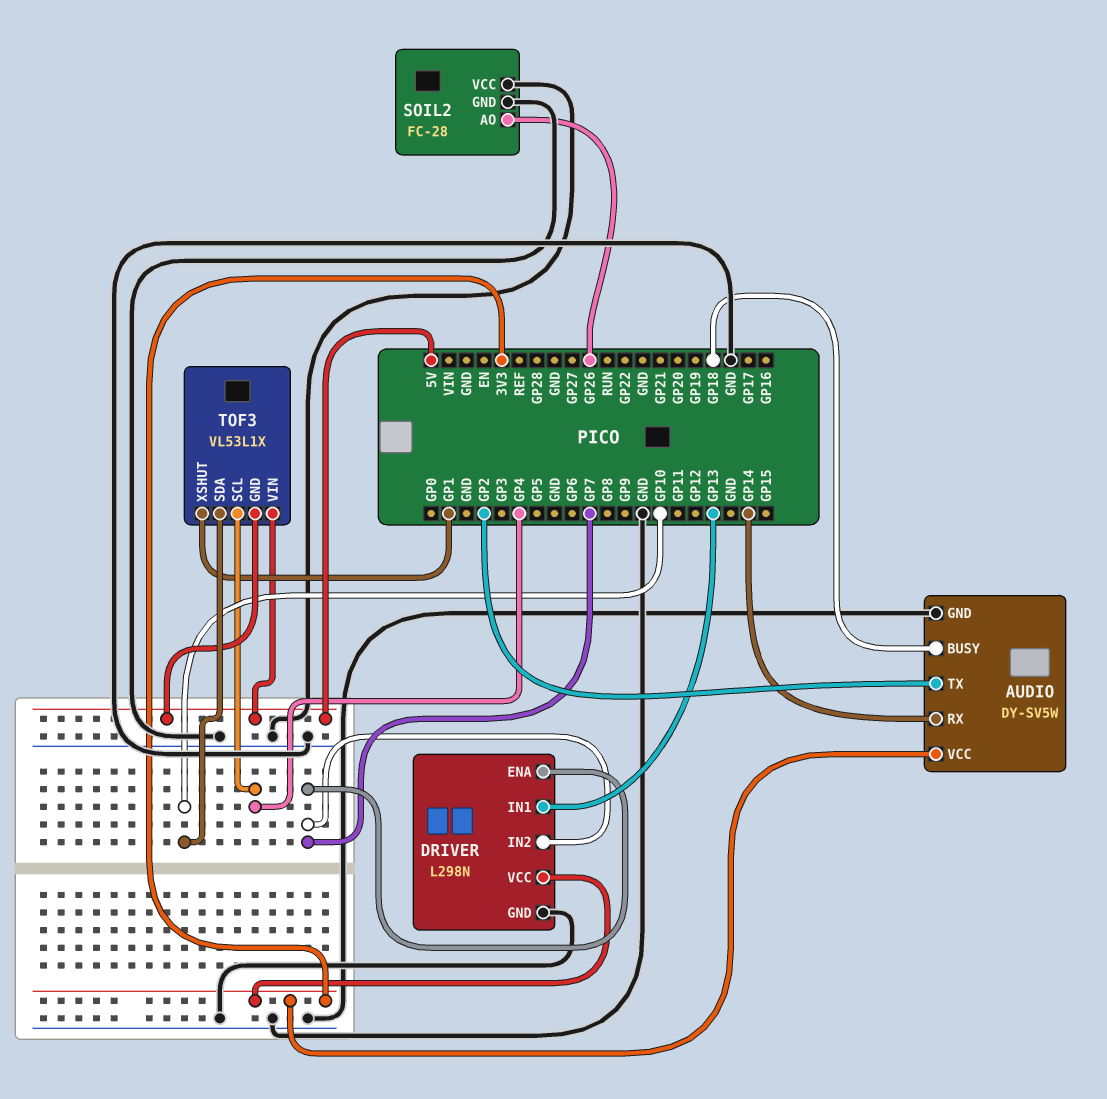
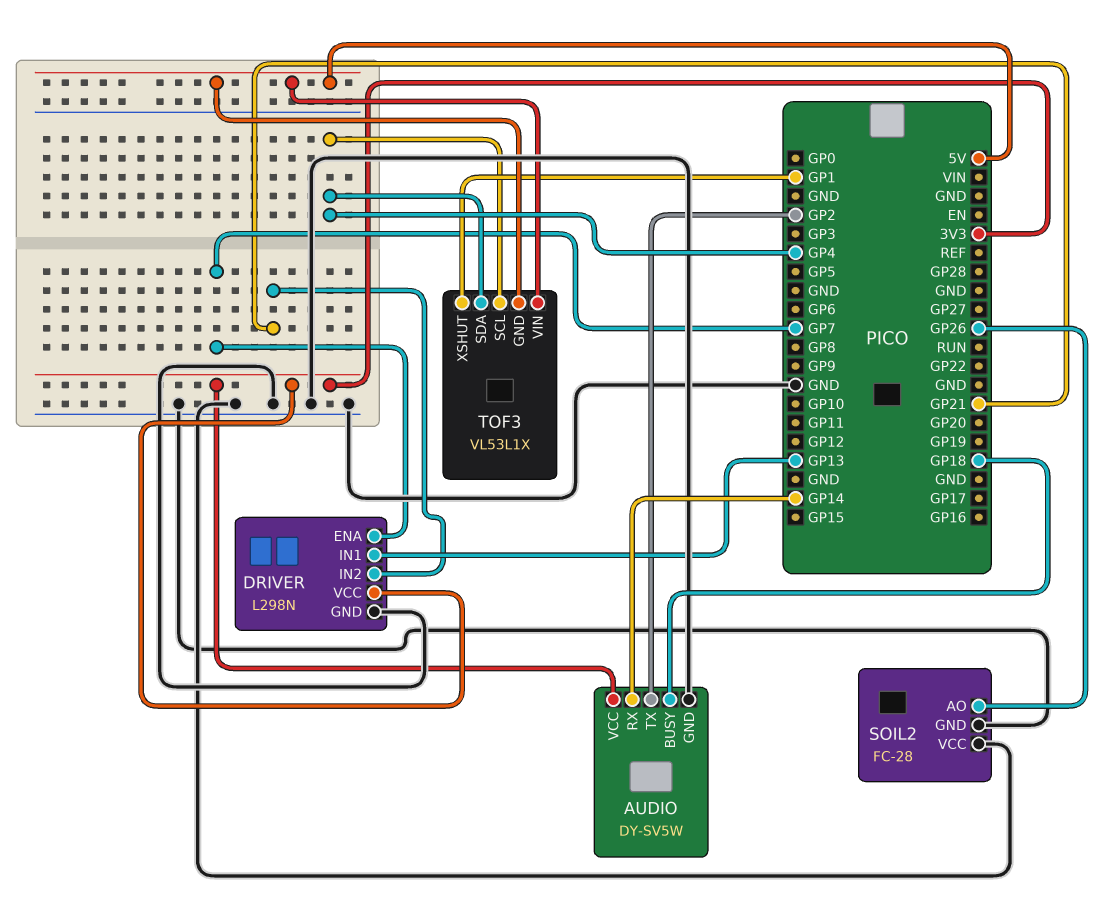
DRIVER pin IN2: GP7 -> GP21
TOF3 pin SDA: GP10 -> GP4

